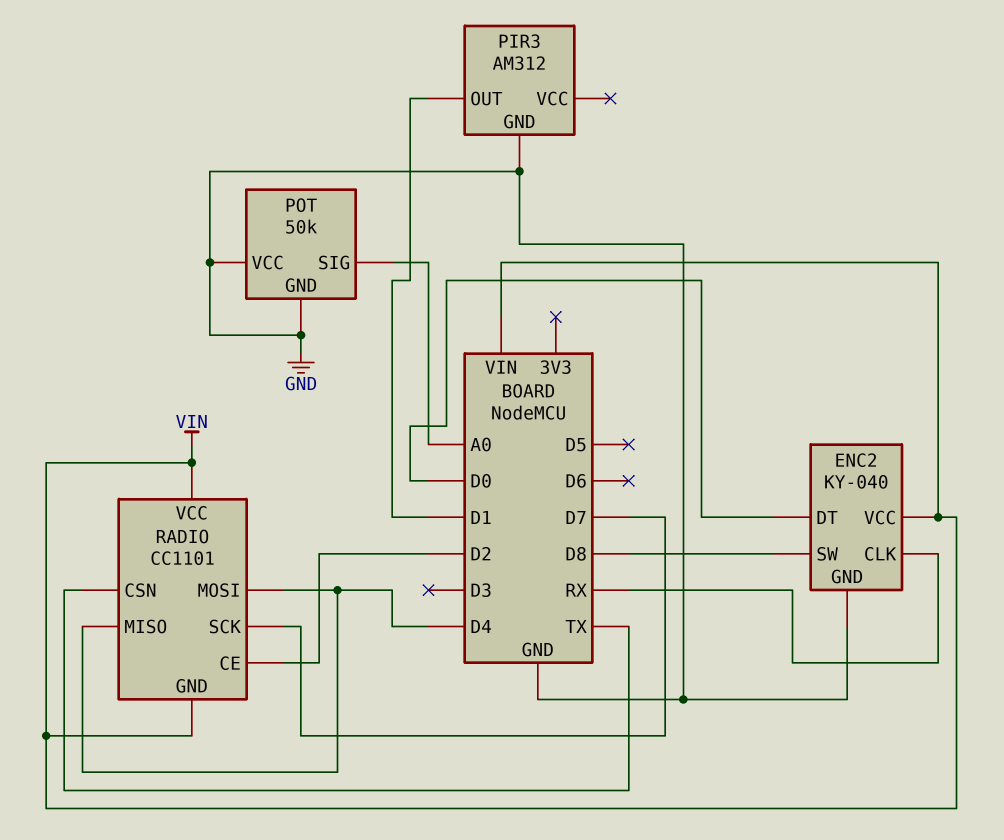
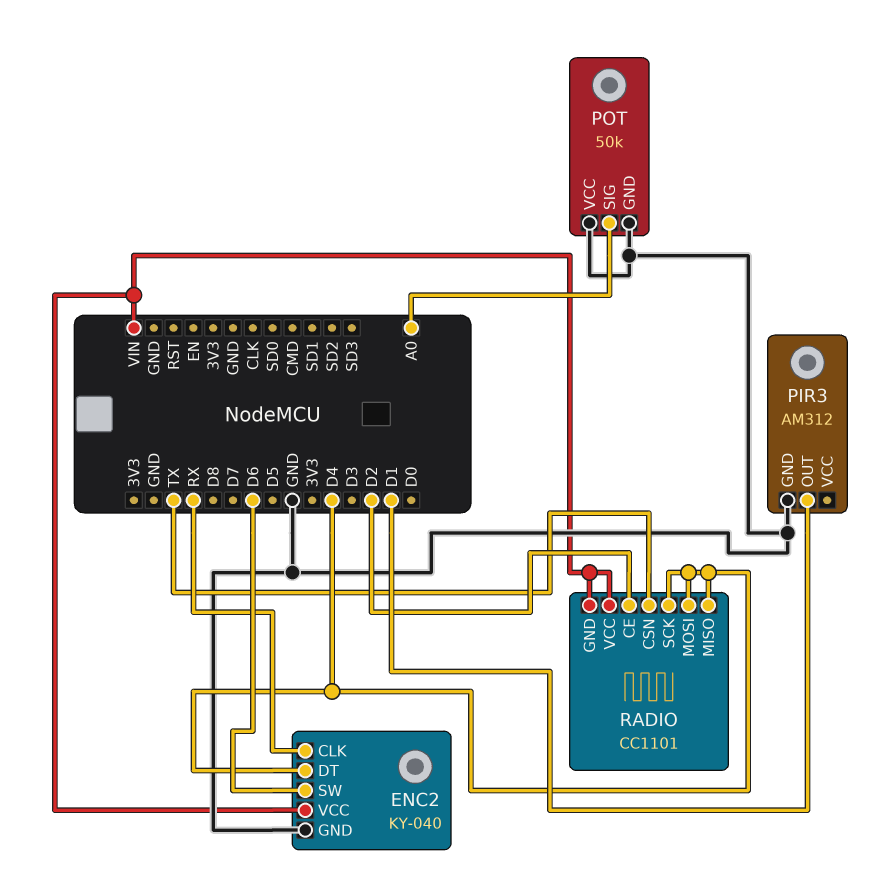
ENC2 pin DT: D0 -> D4
ENC2 pin SW: D8 -> D6
RADIO pin SCK: D7 -> D4

